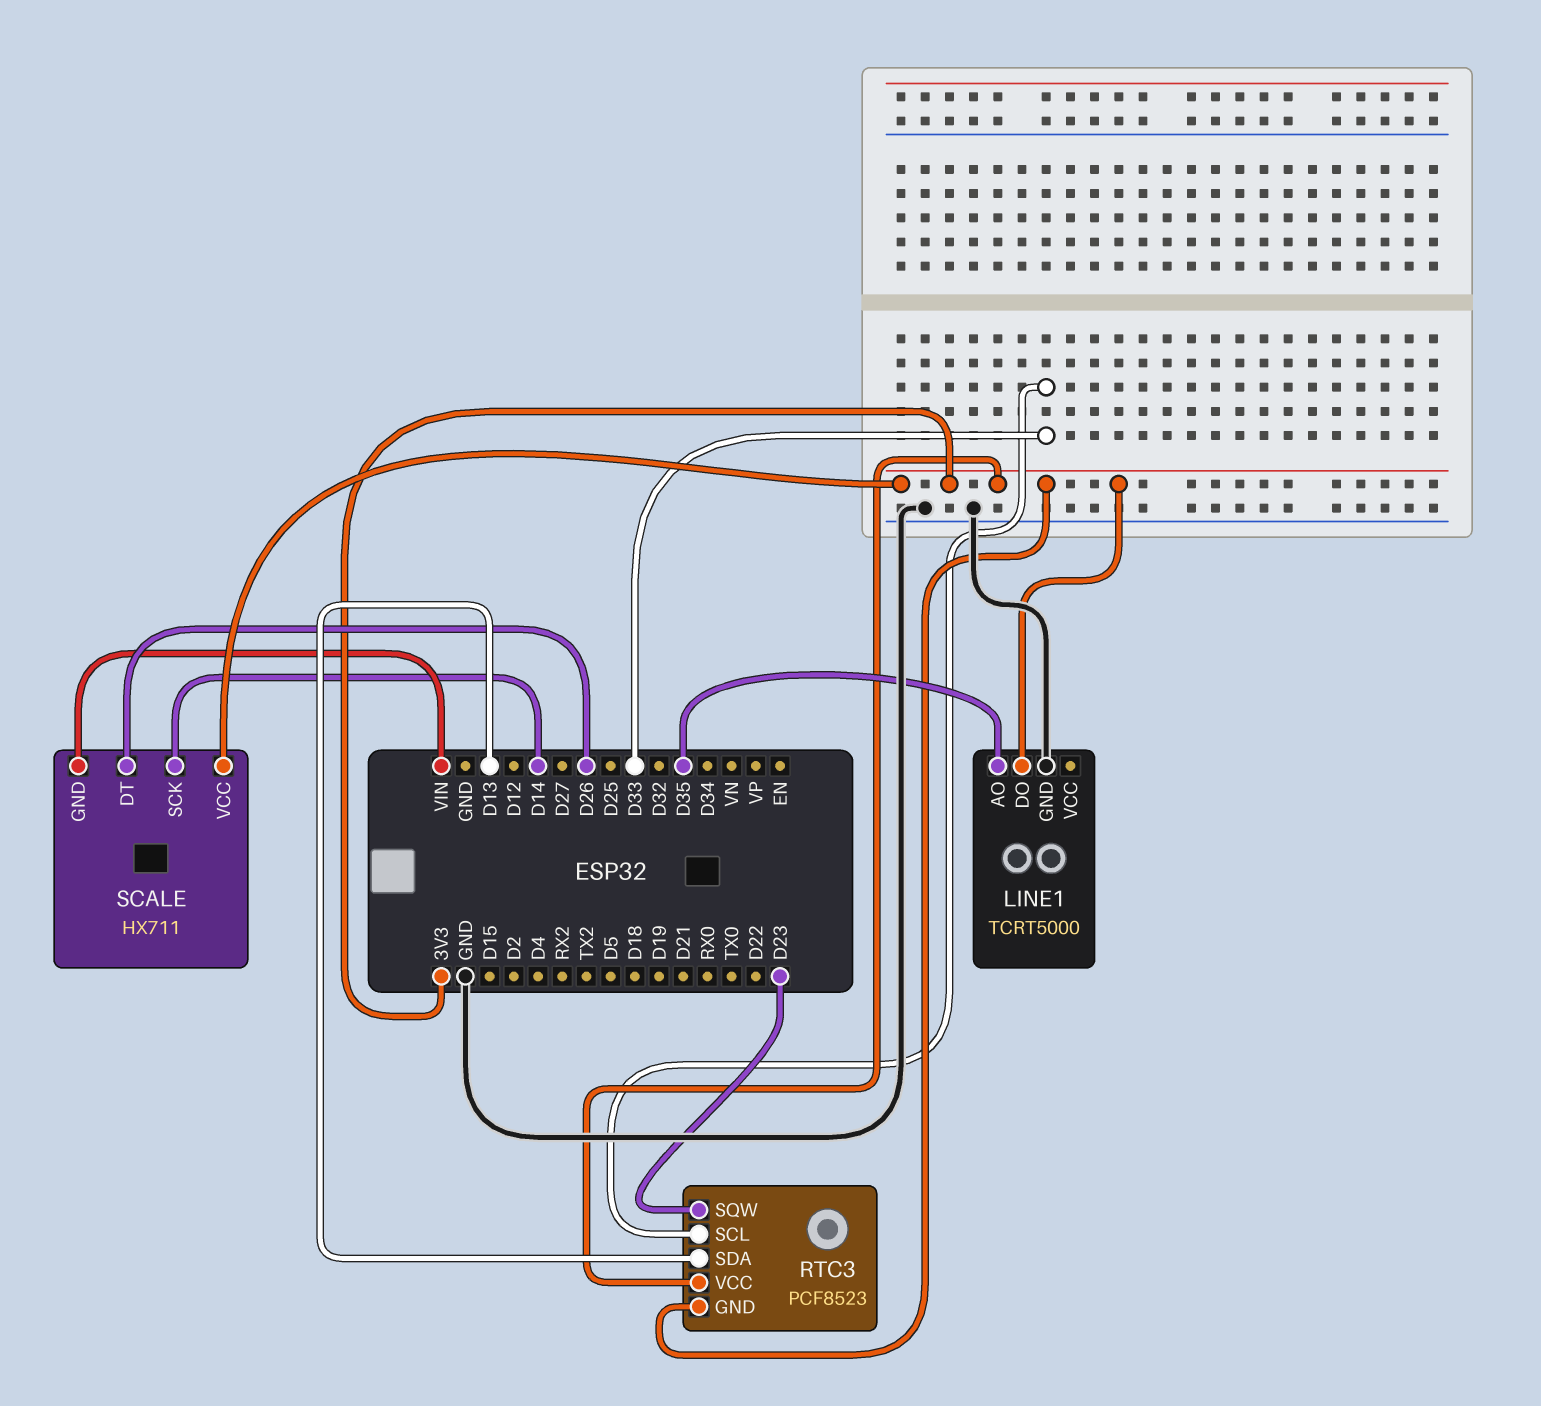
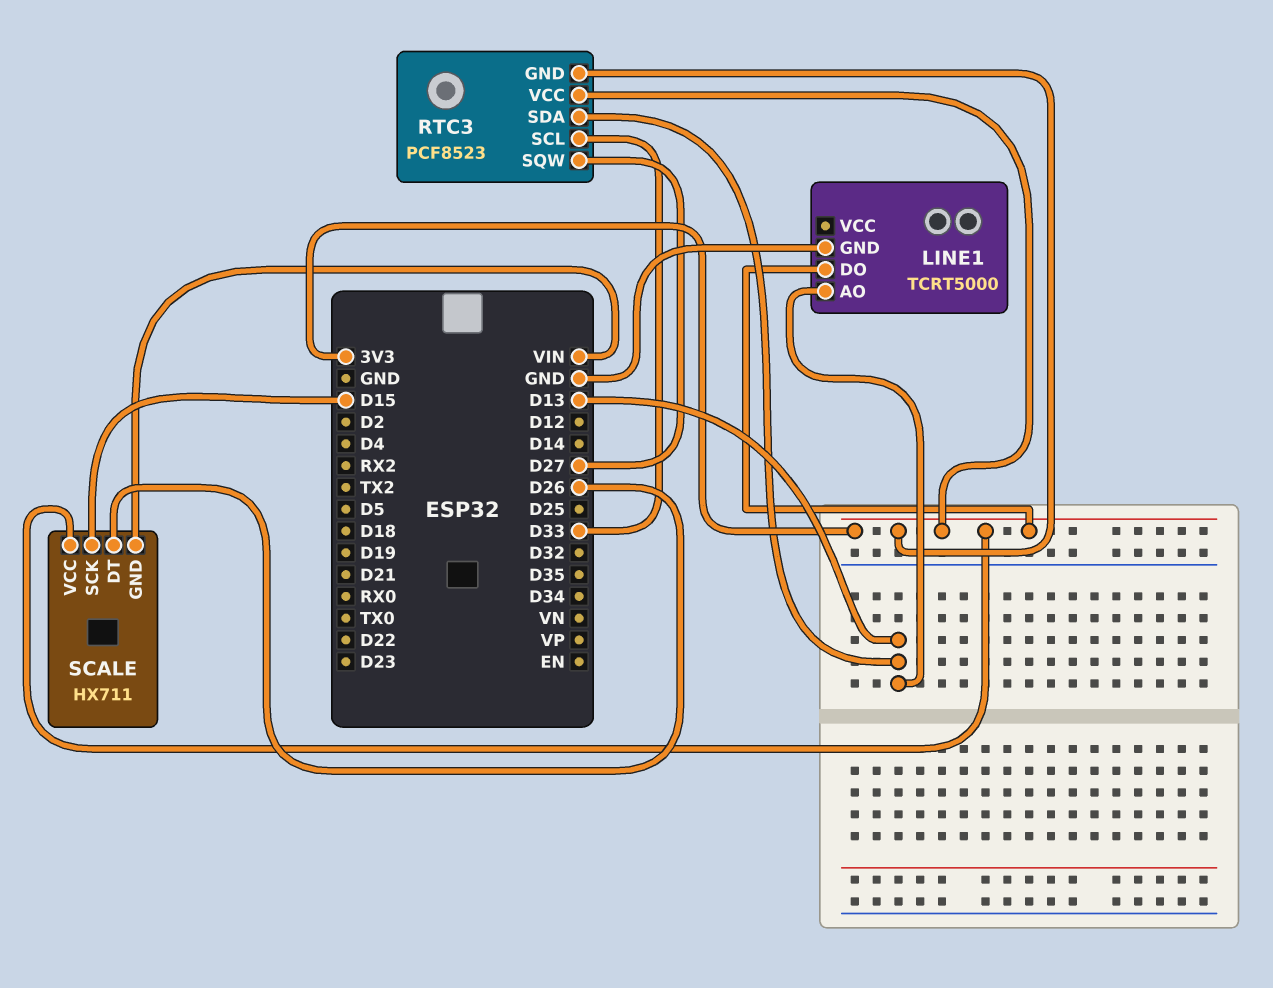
LINE1 pin AO: D35 -> D13
RTC3 pin SQW: D23 -> D27
SCALE pin SCK: D14 -> D15

